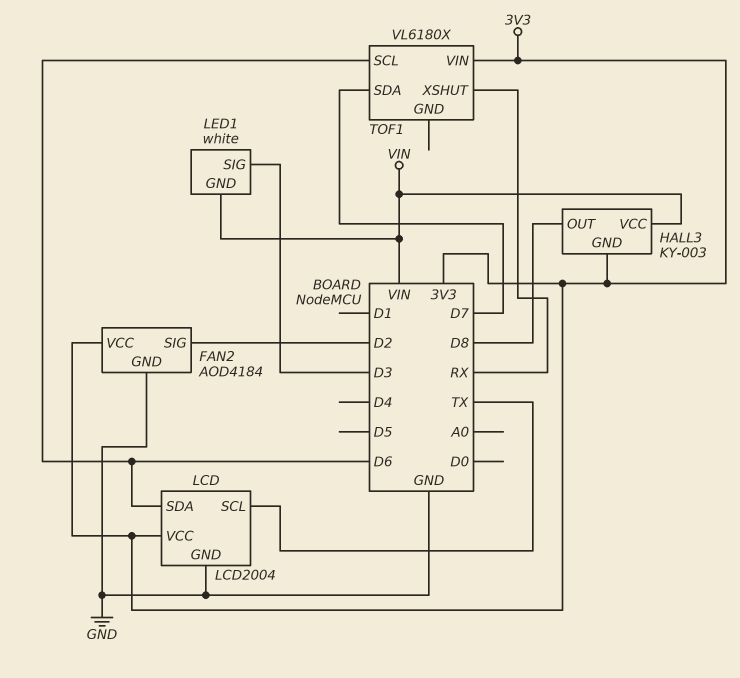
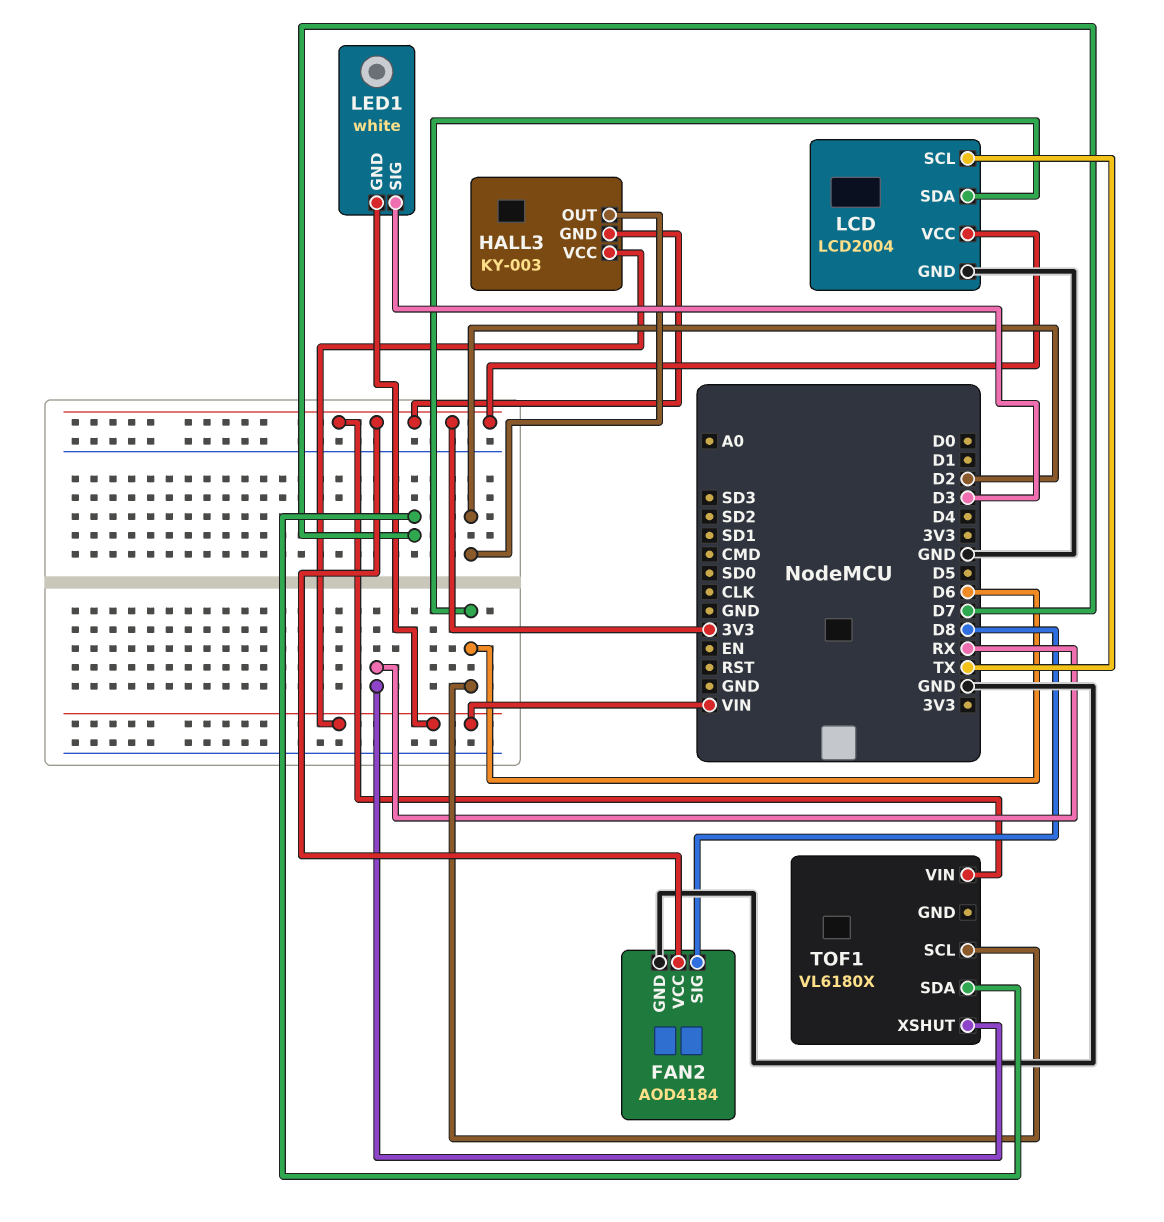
FAN2 pin SIG: D2 -> D8
HALL3 pin OUT: D8 -> D2

